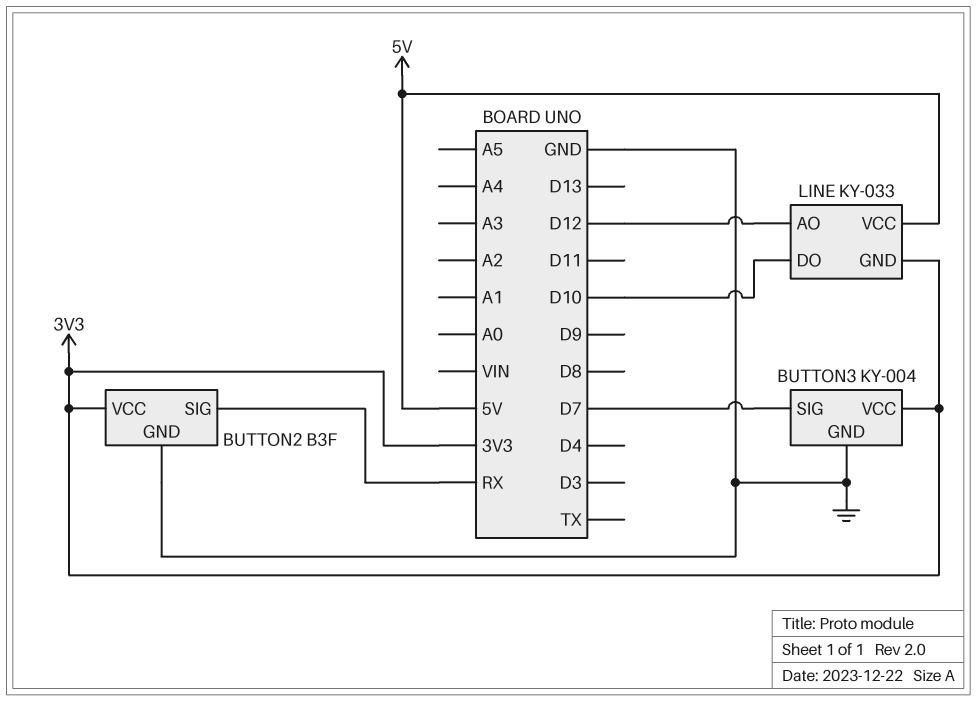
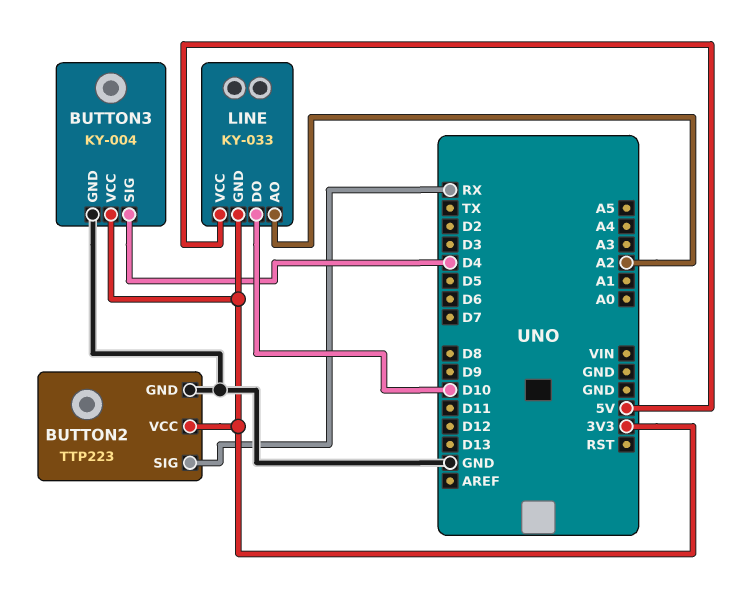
BUTTON2: B3F -> TTP223
BUTTON3 pin SIG: D7 -> D4
LINE pin AO: D12 -> A2

